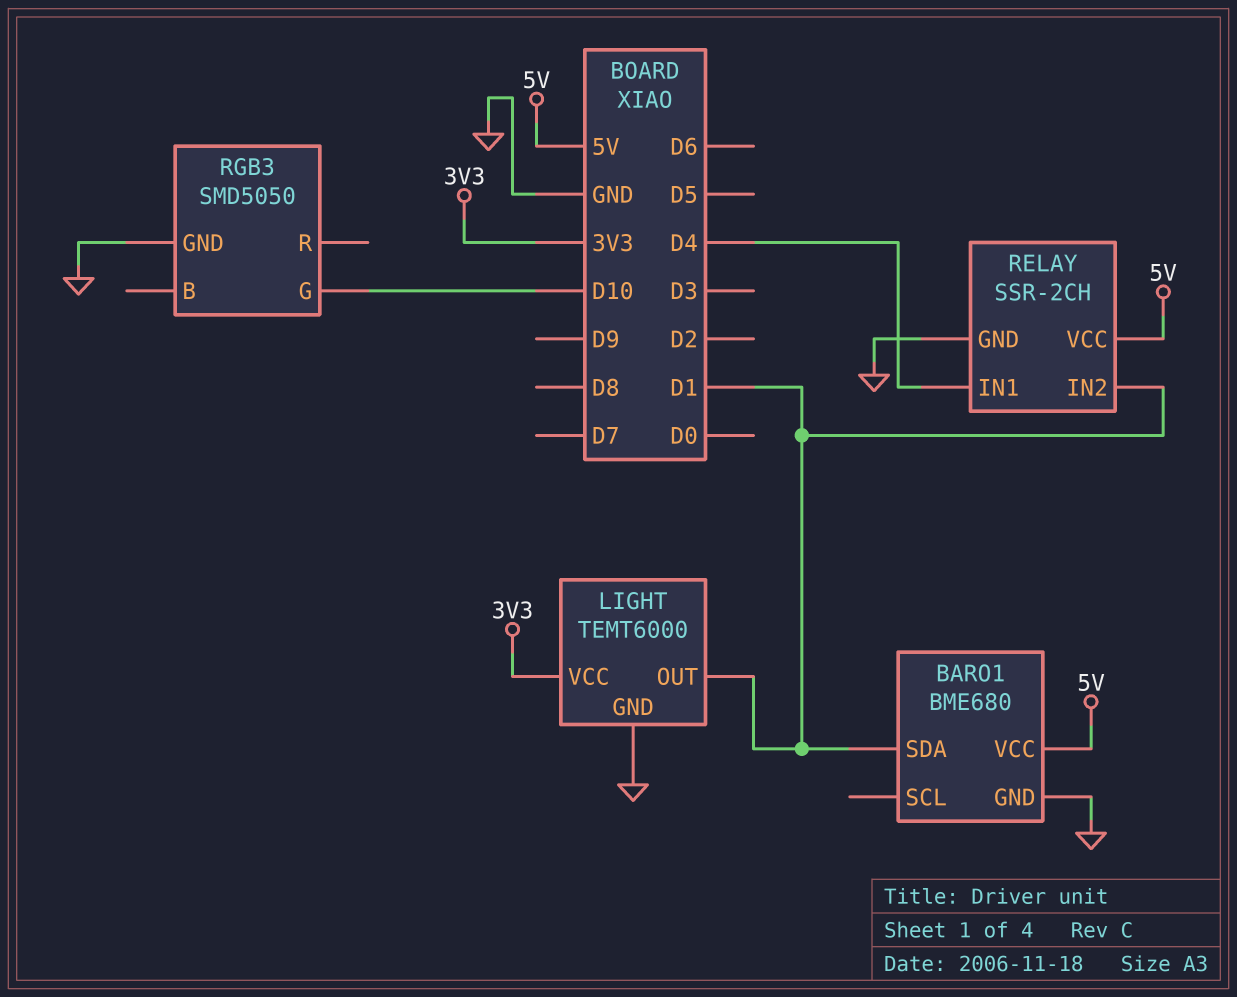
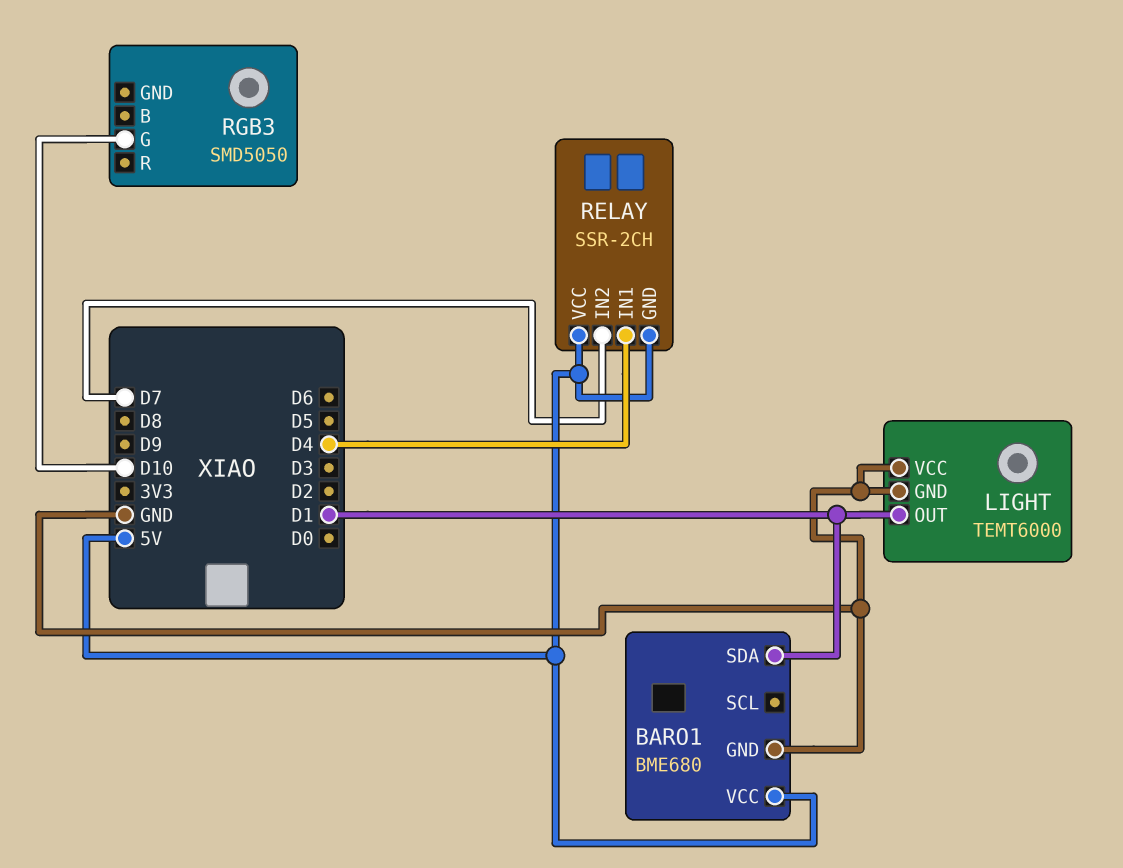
LIGHT pin VCC: 3V3 -> GND
RELAY pin GND: GND -> 5V
RELAY pin IN2: D1 -> D7
RGB3 pin GND: GND -> none

